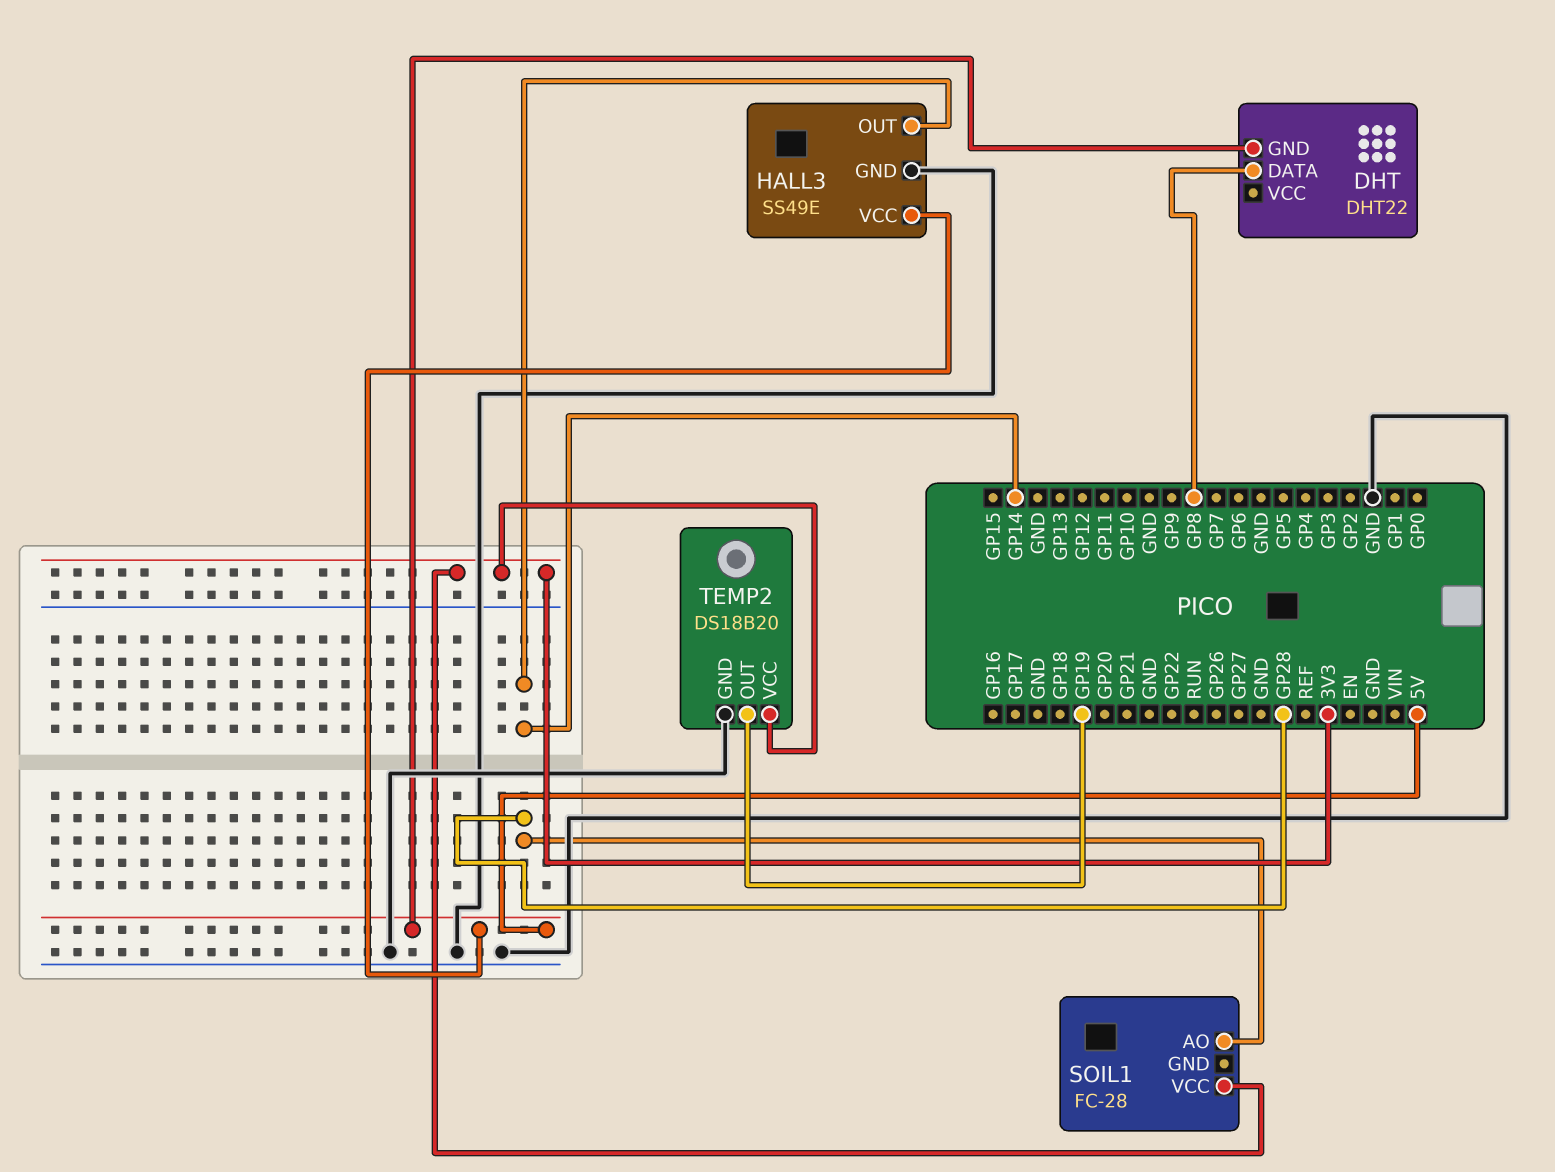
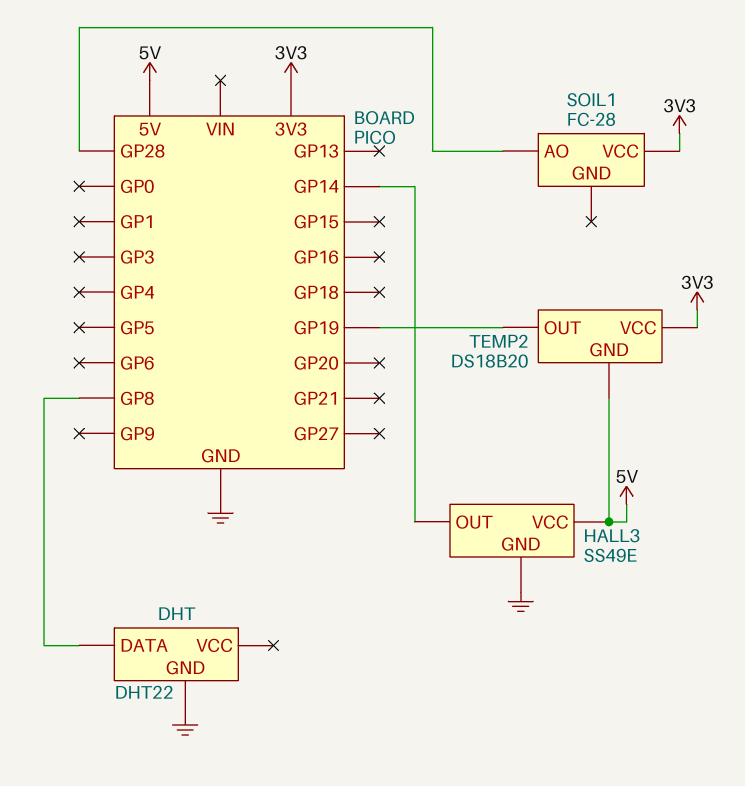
DHT pin GND: 5V -> GND
TEMP2 pin GND: GND -> 5V

